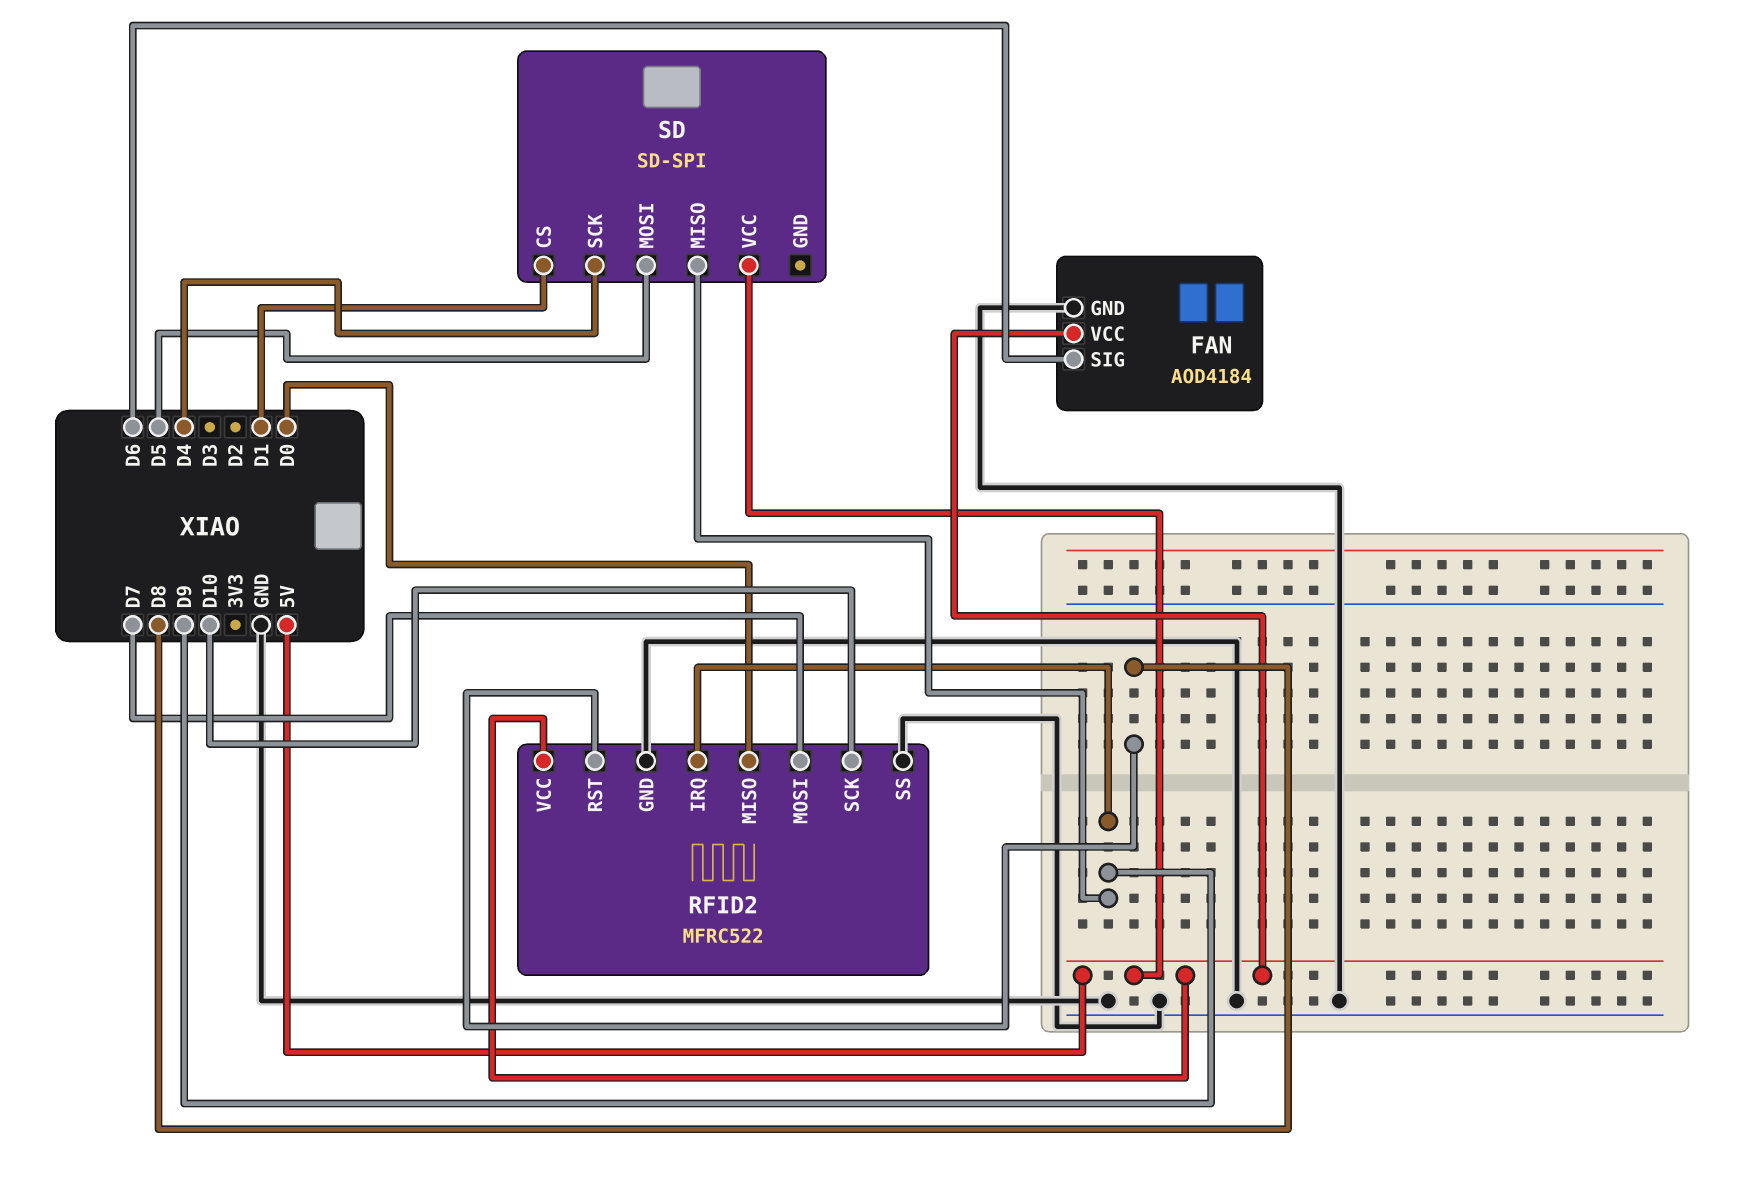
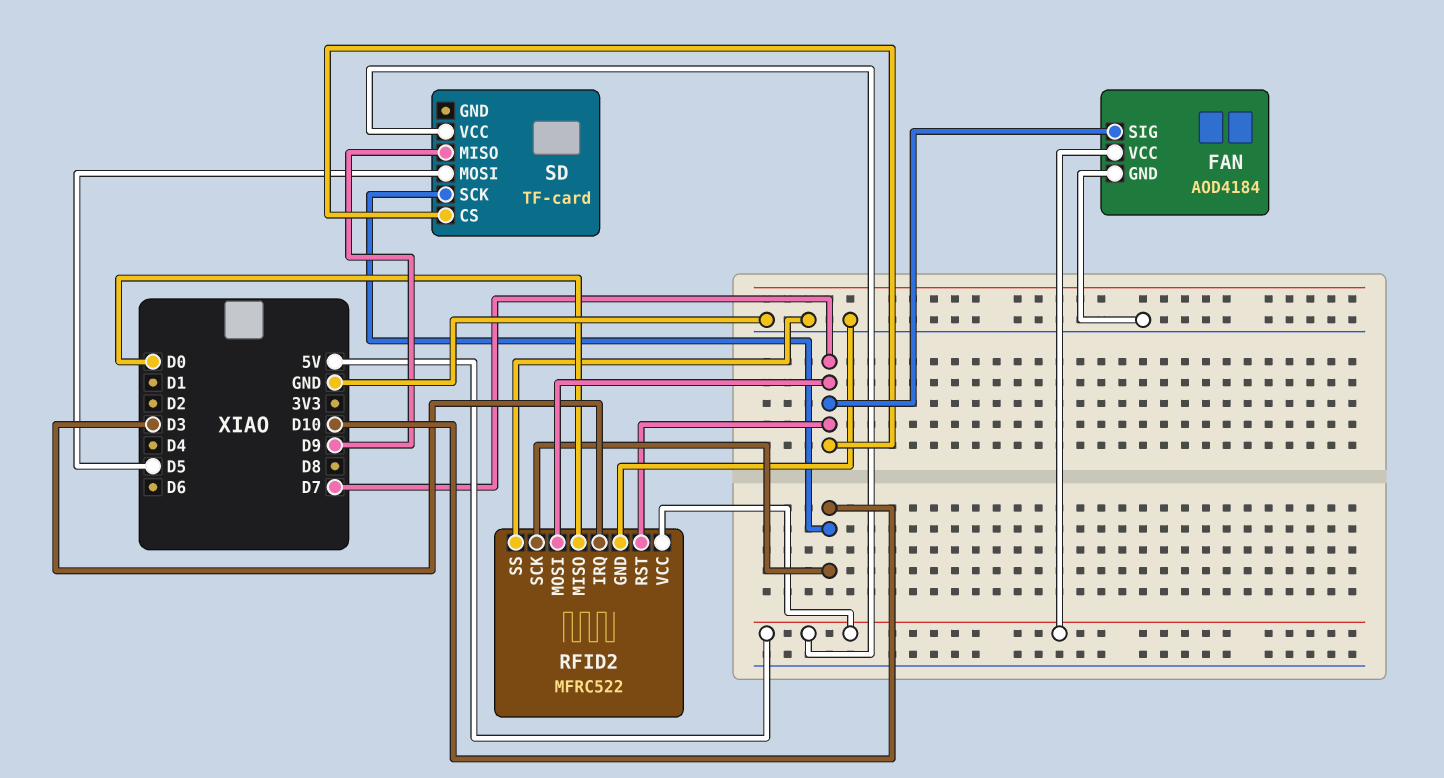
FAN pin SIG: D6 -> D7
RFID2 pin IRQ: D9 -> D3
RFID2 pin RST: D8 -> D7
SD: SD-SPI -> TF-card
SD pin CS: D1 -> D7
SD pin SCK: D4 -> D10

